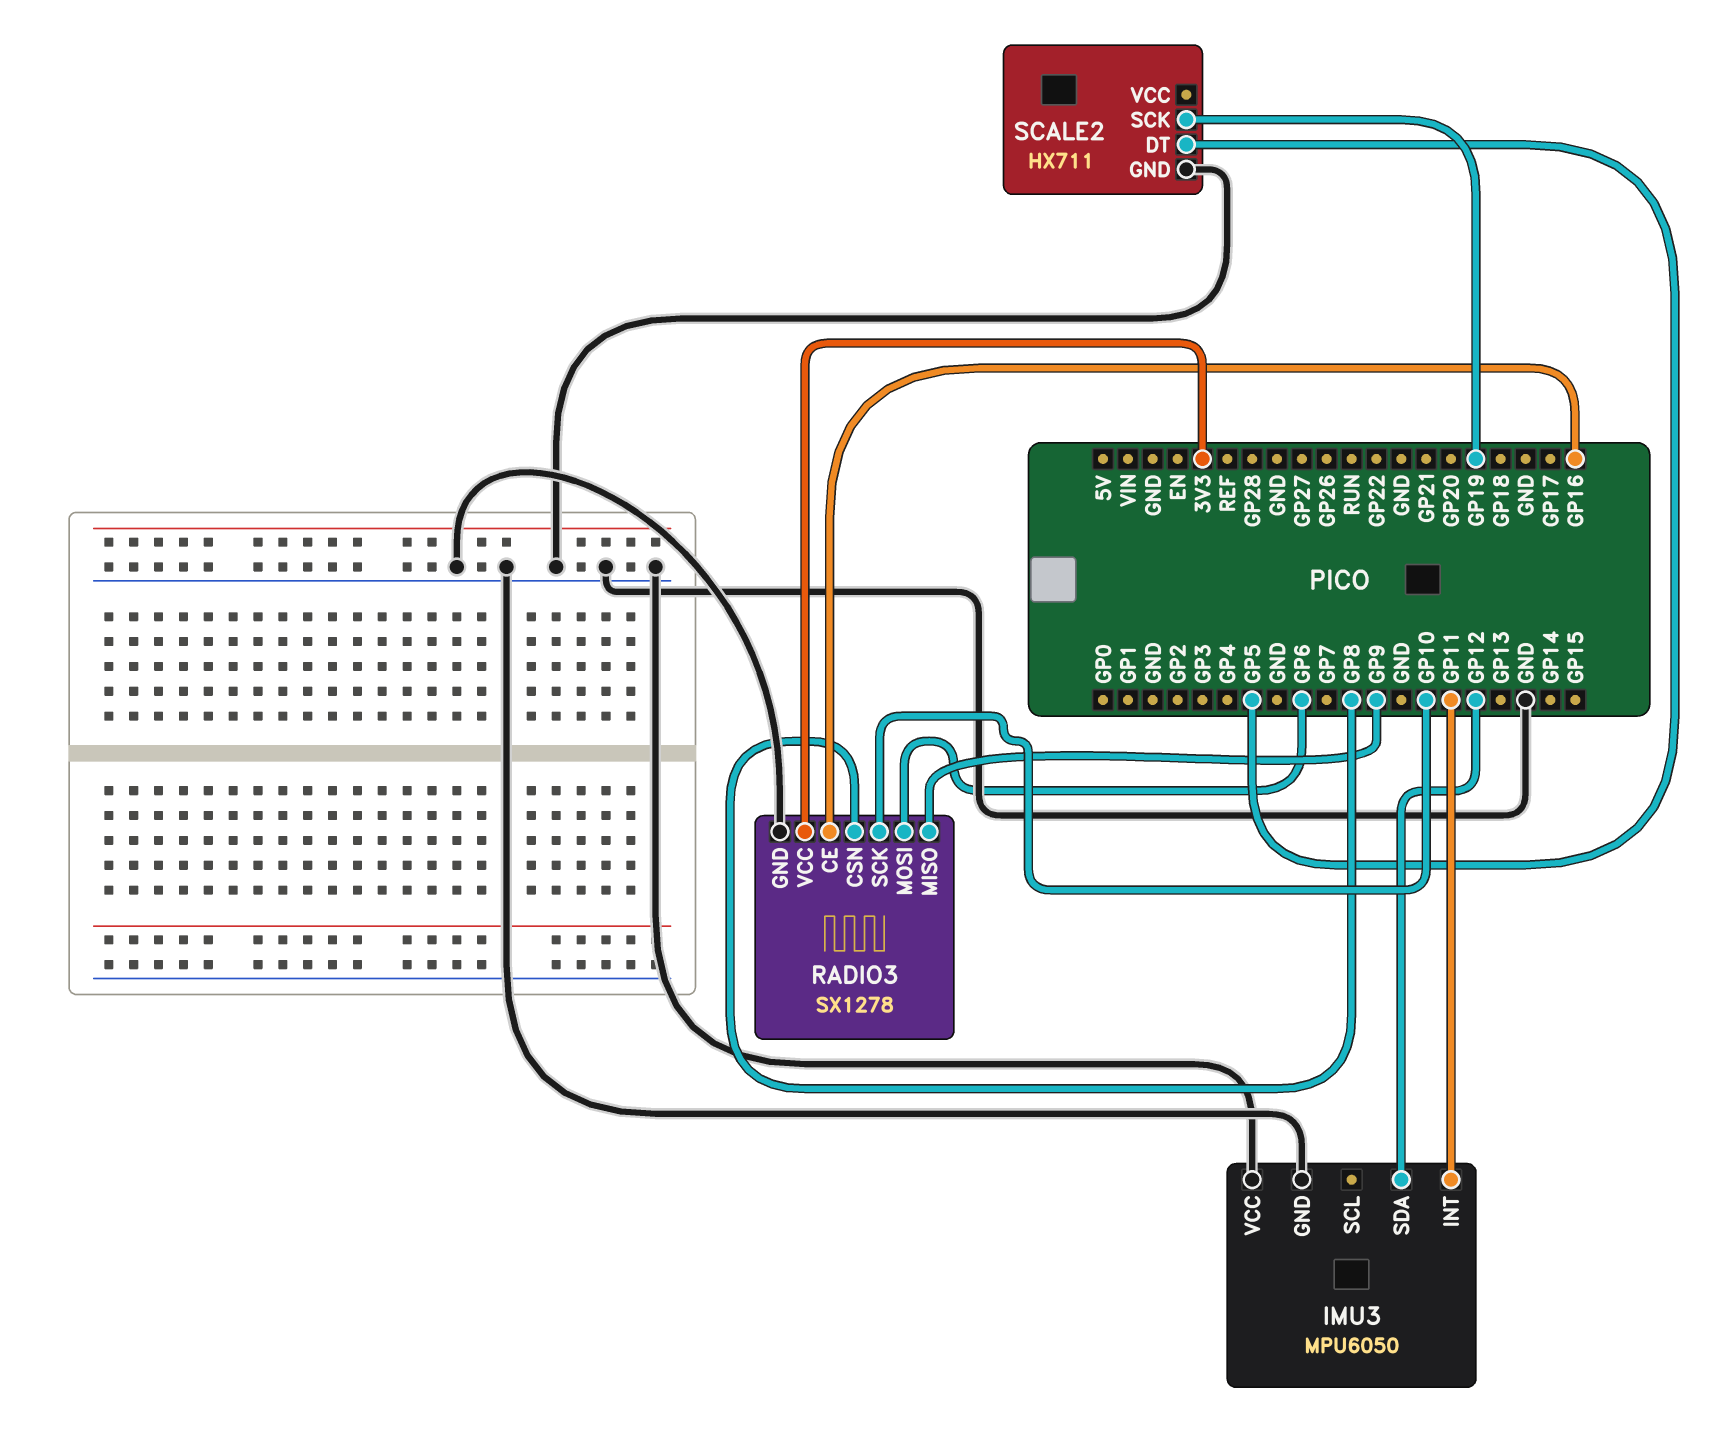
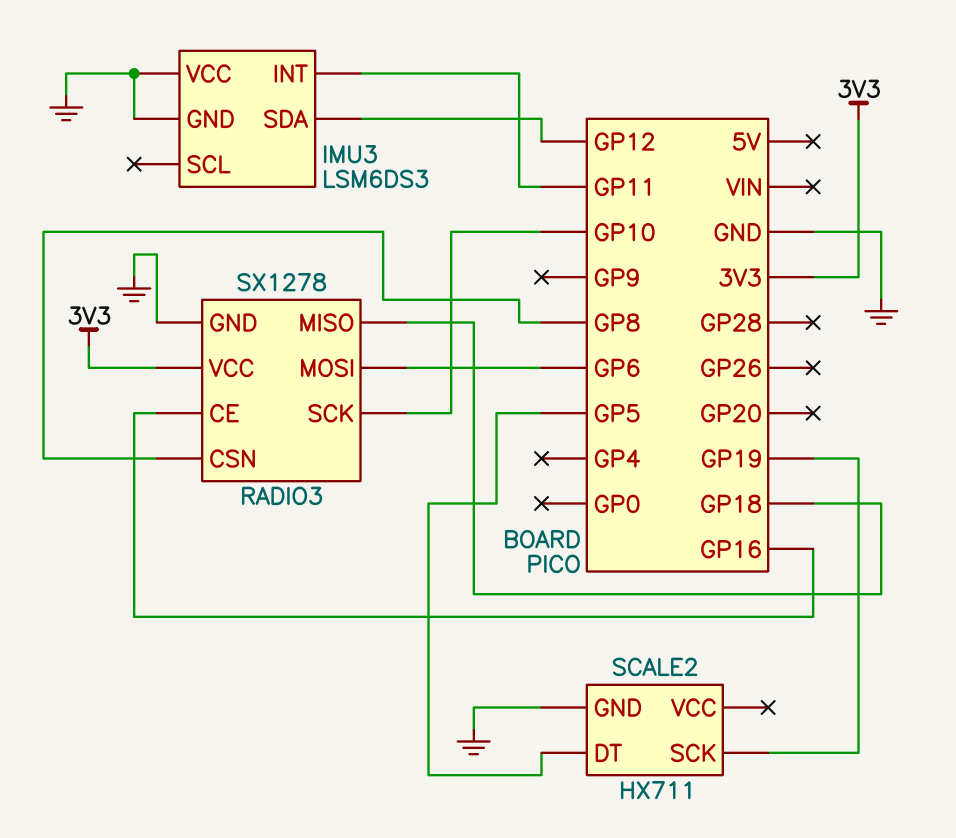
IMU3: MPU6050 -> LSM6DS3
RADIO3 pin MISO: GP9 -> GP18

